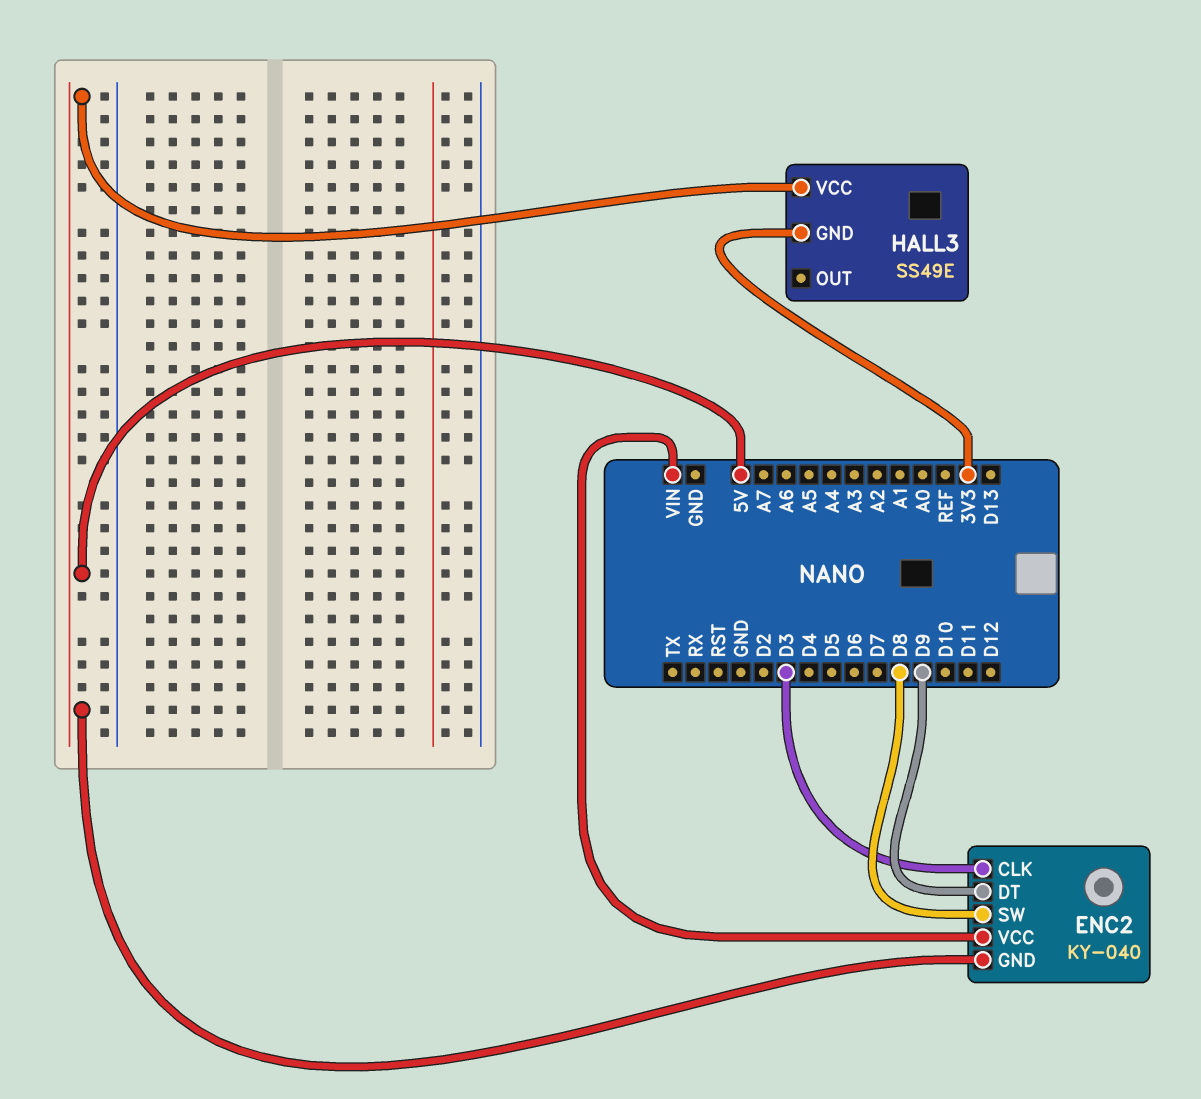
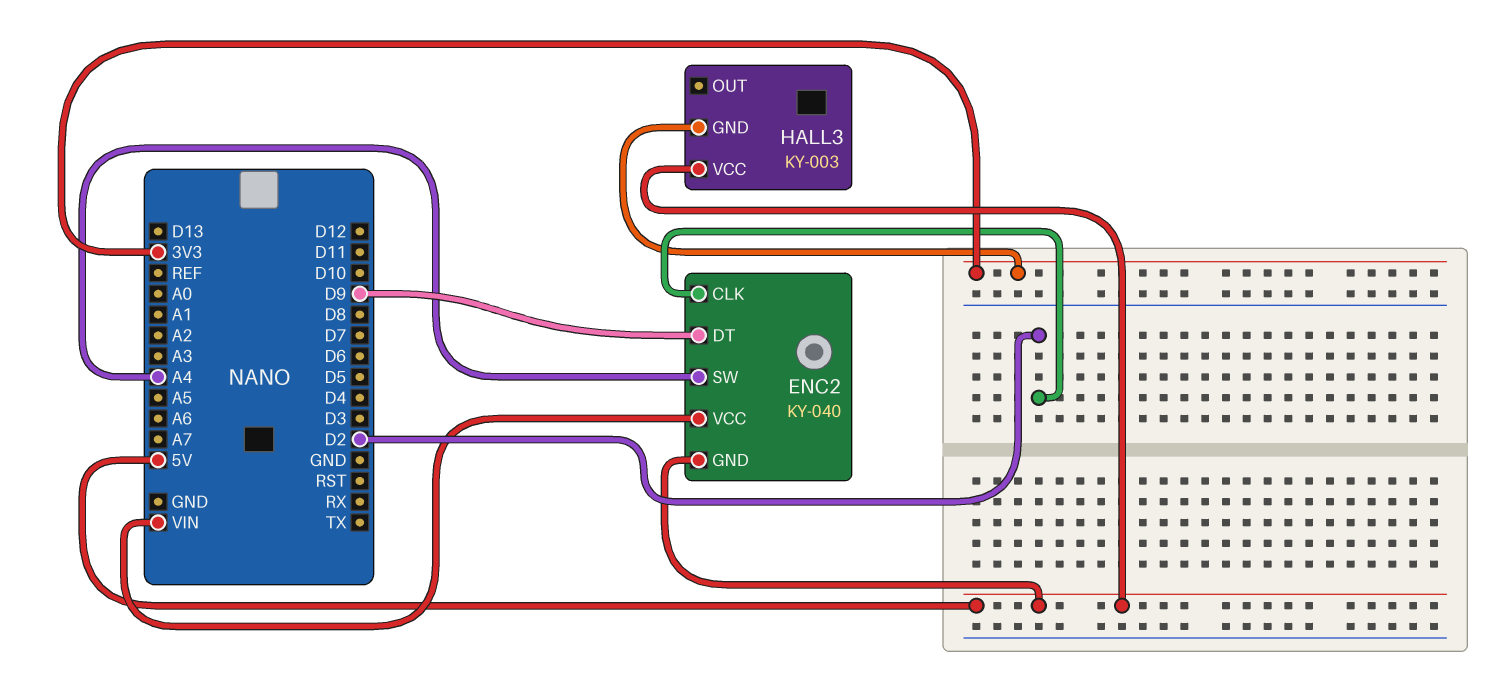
ENC2 pin CLK: D3 -> D2
ENC2 pin SW: D8 -> A4
HALL3: SS49E -> KY-003

